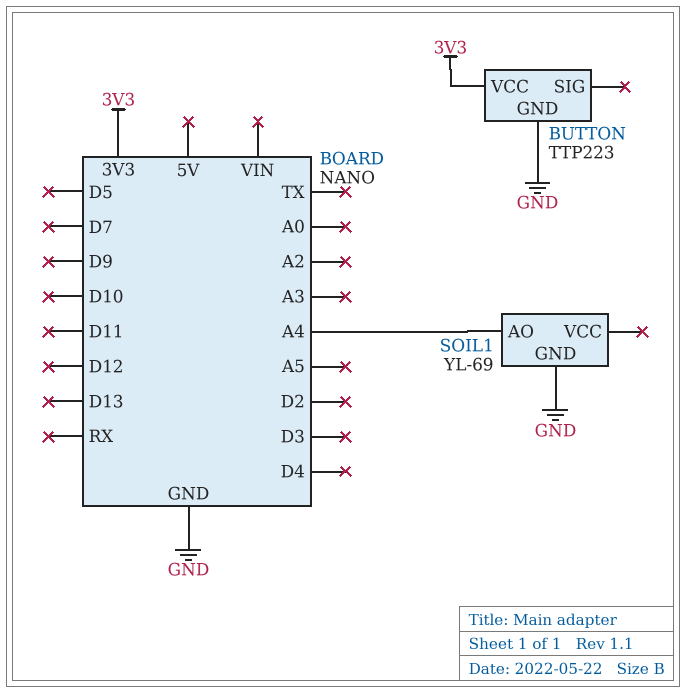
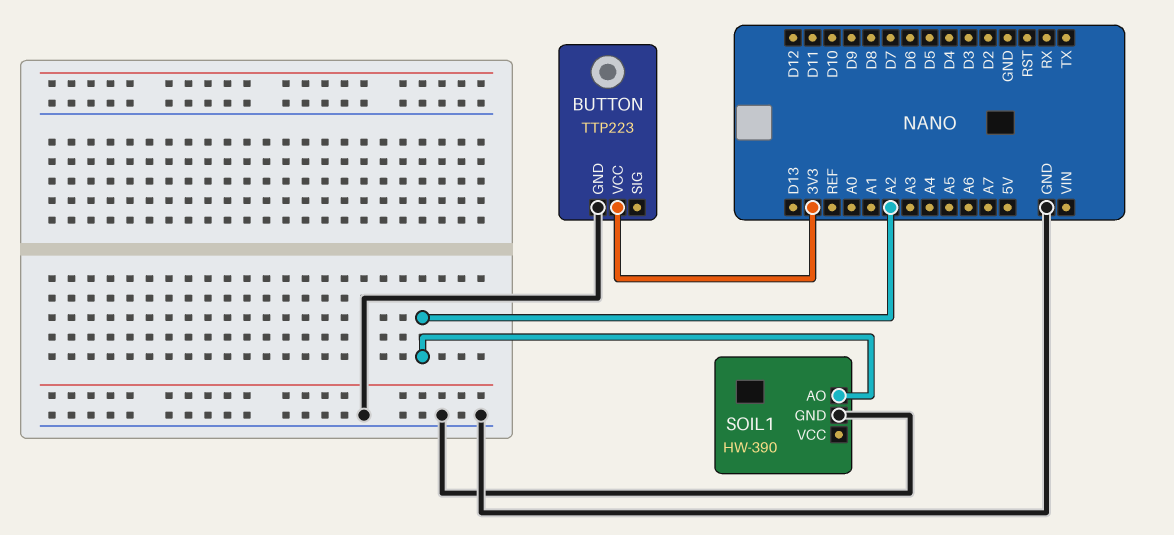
SOIL1: YL-69 -> HW-390
SOIL1 pin AO: A4 -> A2

